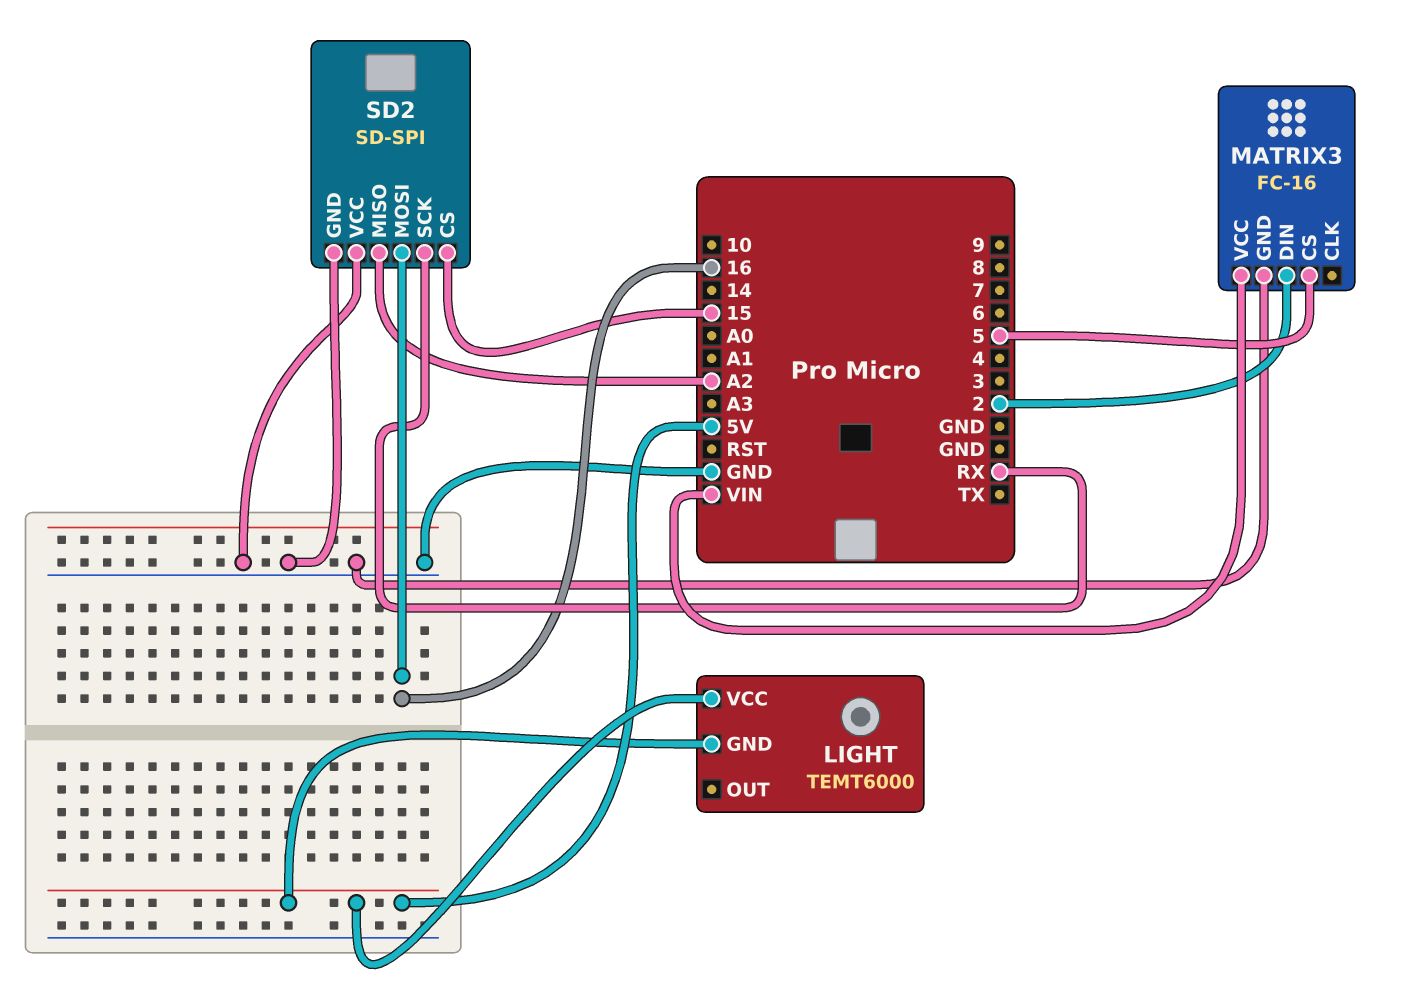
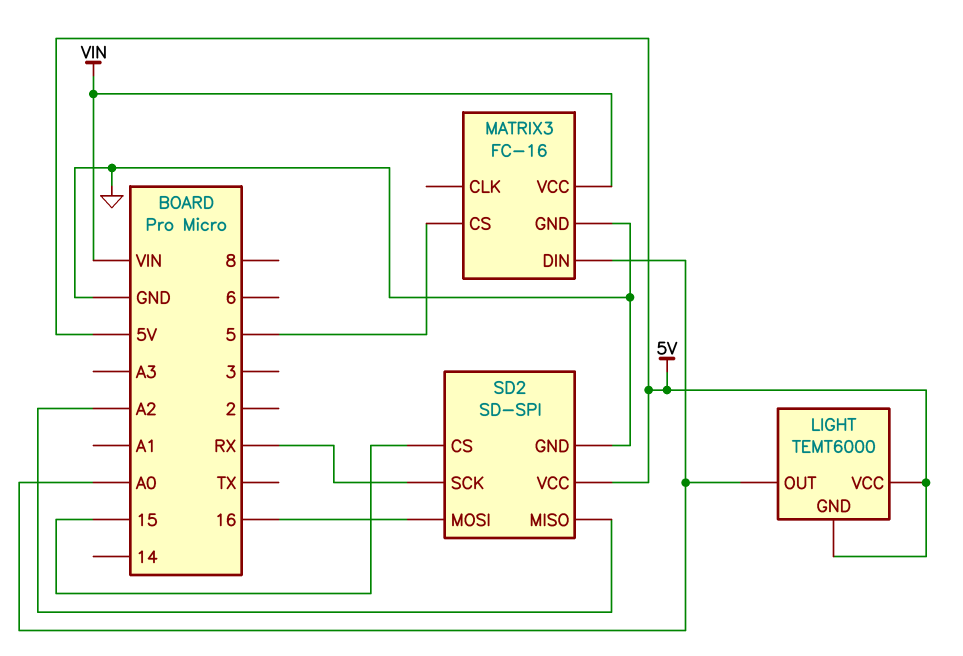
LIGHT pin OUT: none -> A0
MATRIX3 pin DIN: 2 -> A0
SD2 pin VCC: GND -> 5V

